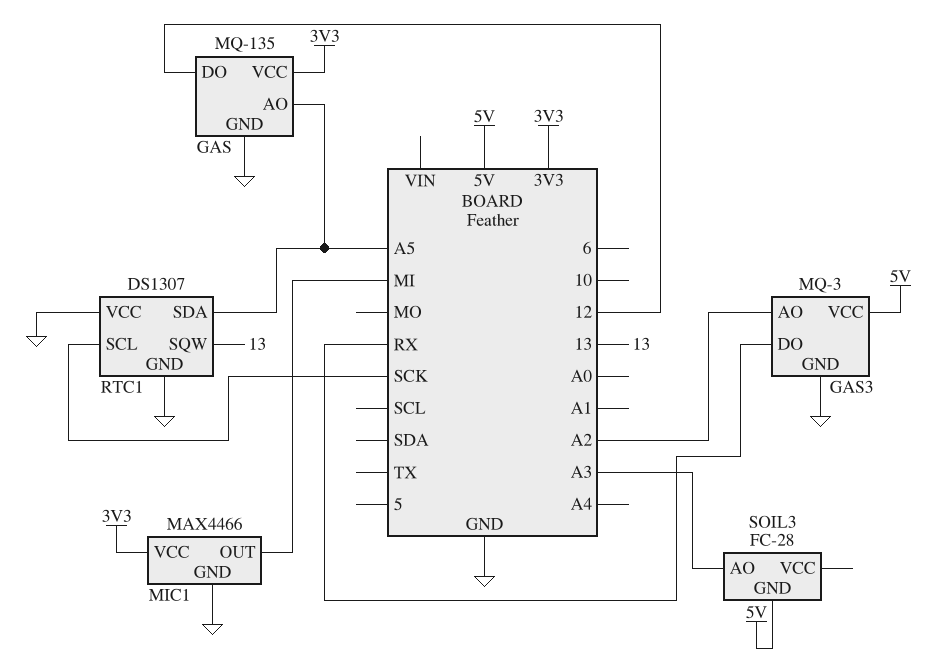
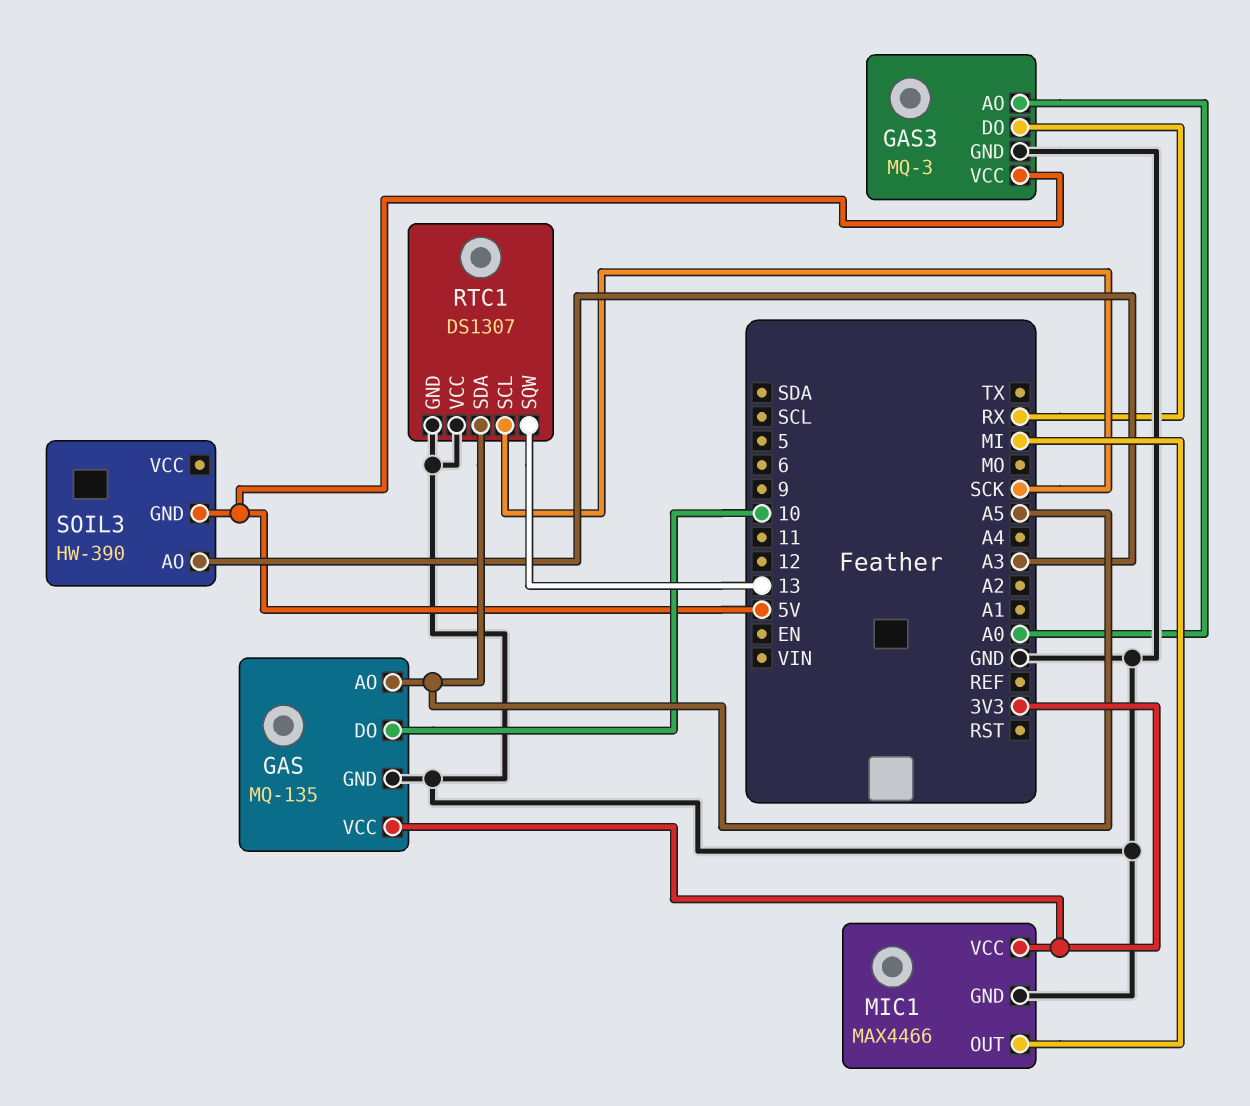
GAS pin DO: 12 -> 10
GAS3 pin AO: A2 -> A0
SOIL3: FC-28 -> HW-390

